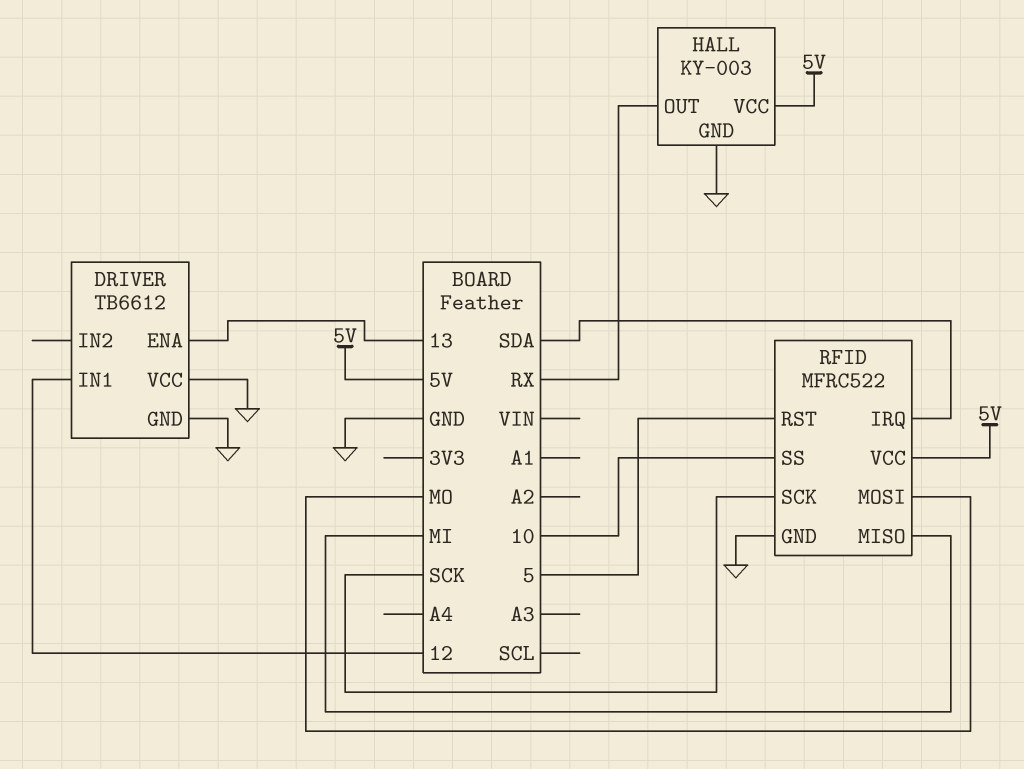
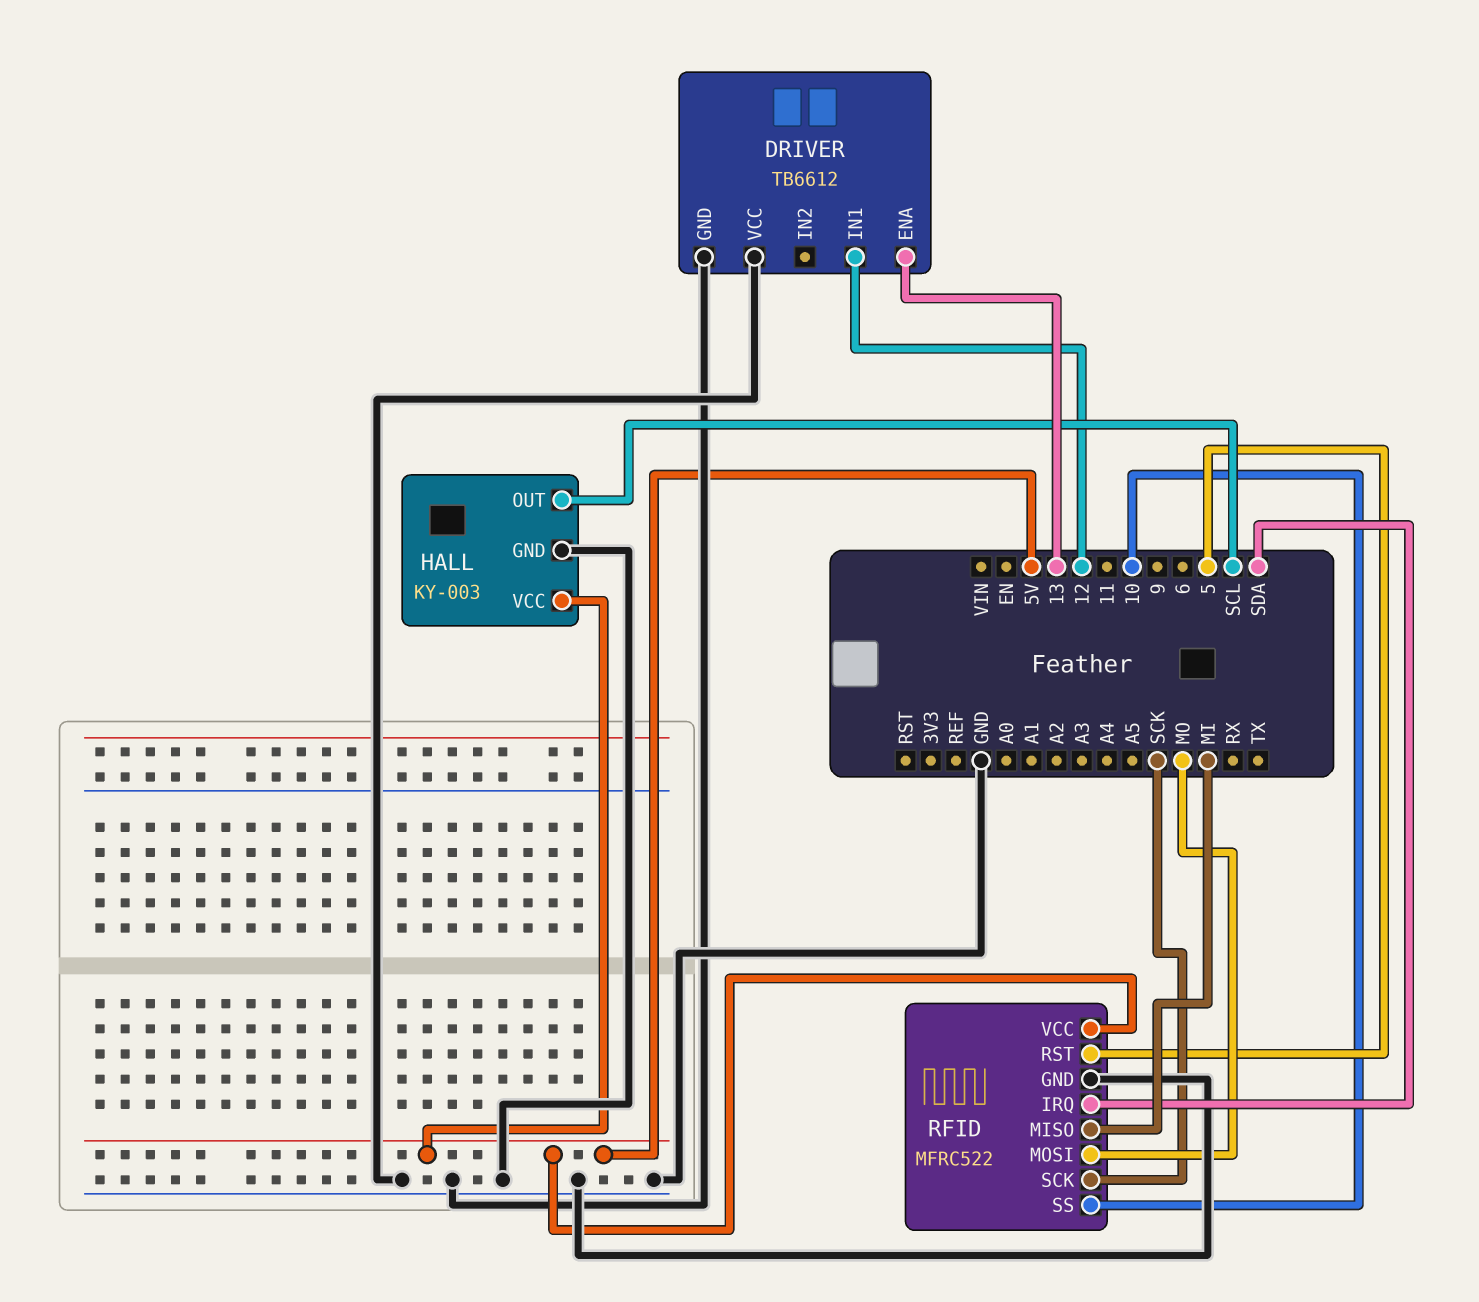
HALL pin OUT: RX -> SCL

